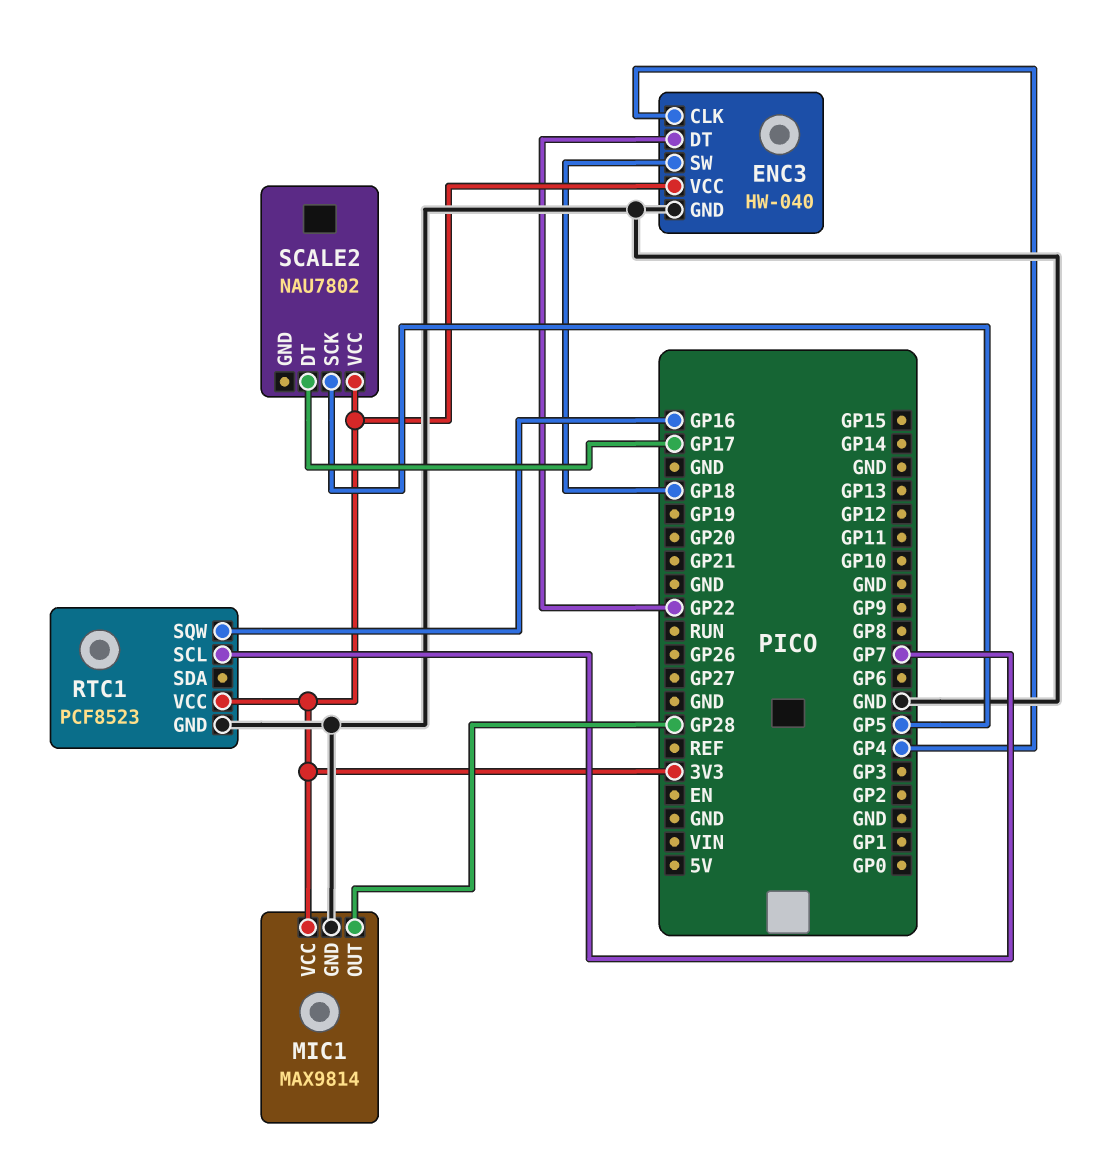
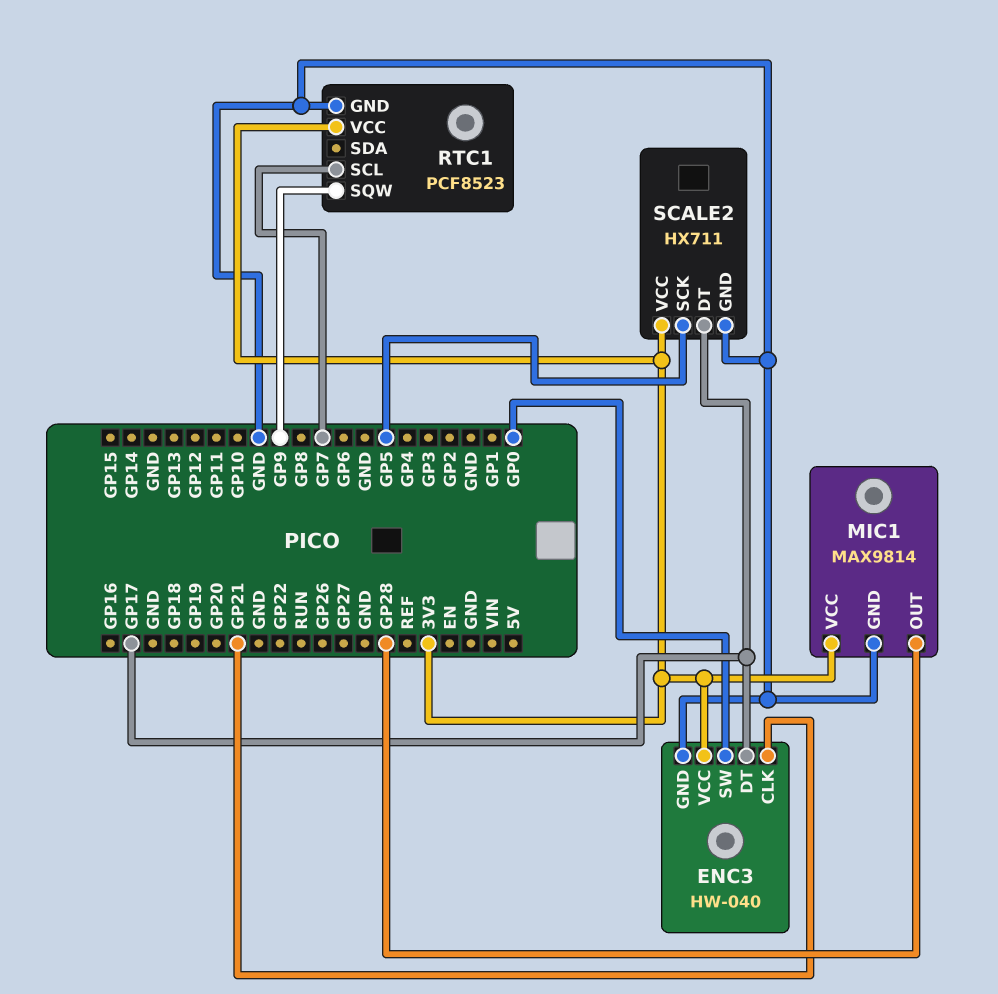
ENC3 pin CLK: GP4 -> GP21
ENC3 pin DT: GP22 -> GP17
ENC3 pin SW: GP18 -> GP0
RTC1 pin SQW: GP16 -> GP9
SCALE2: NAU7802 -> HX711
SCALE2 pin GND: none -> GND

